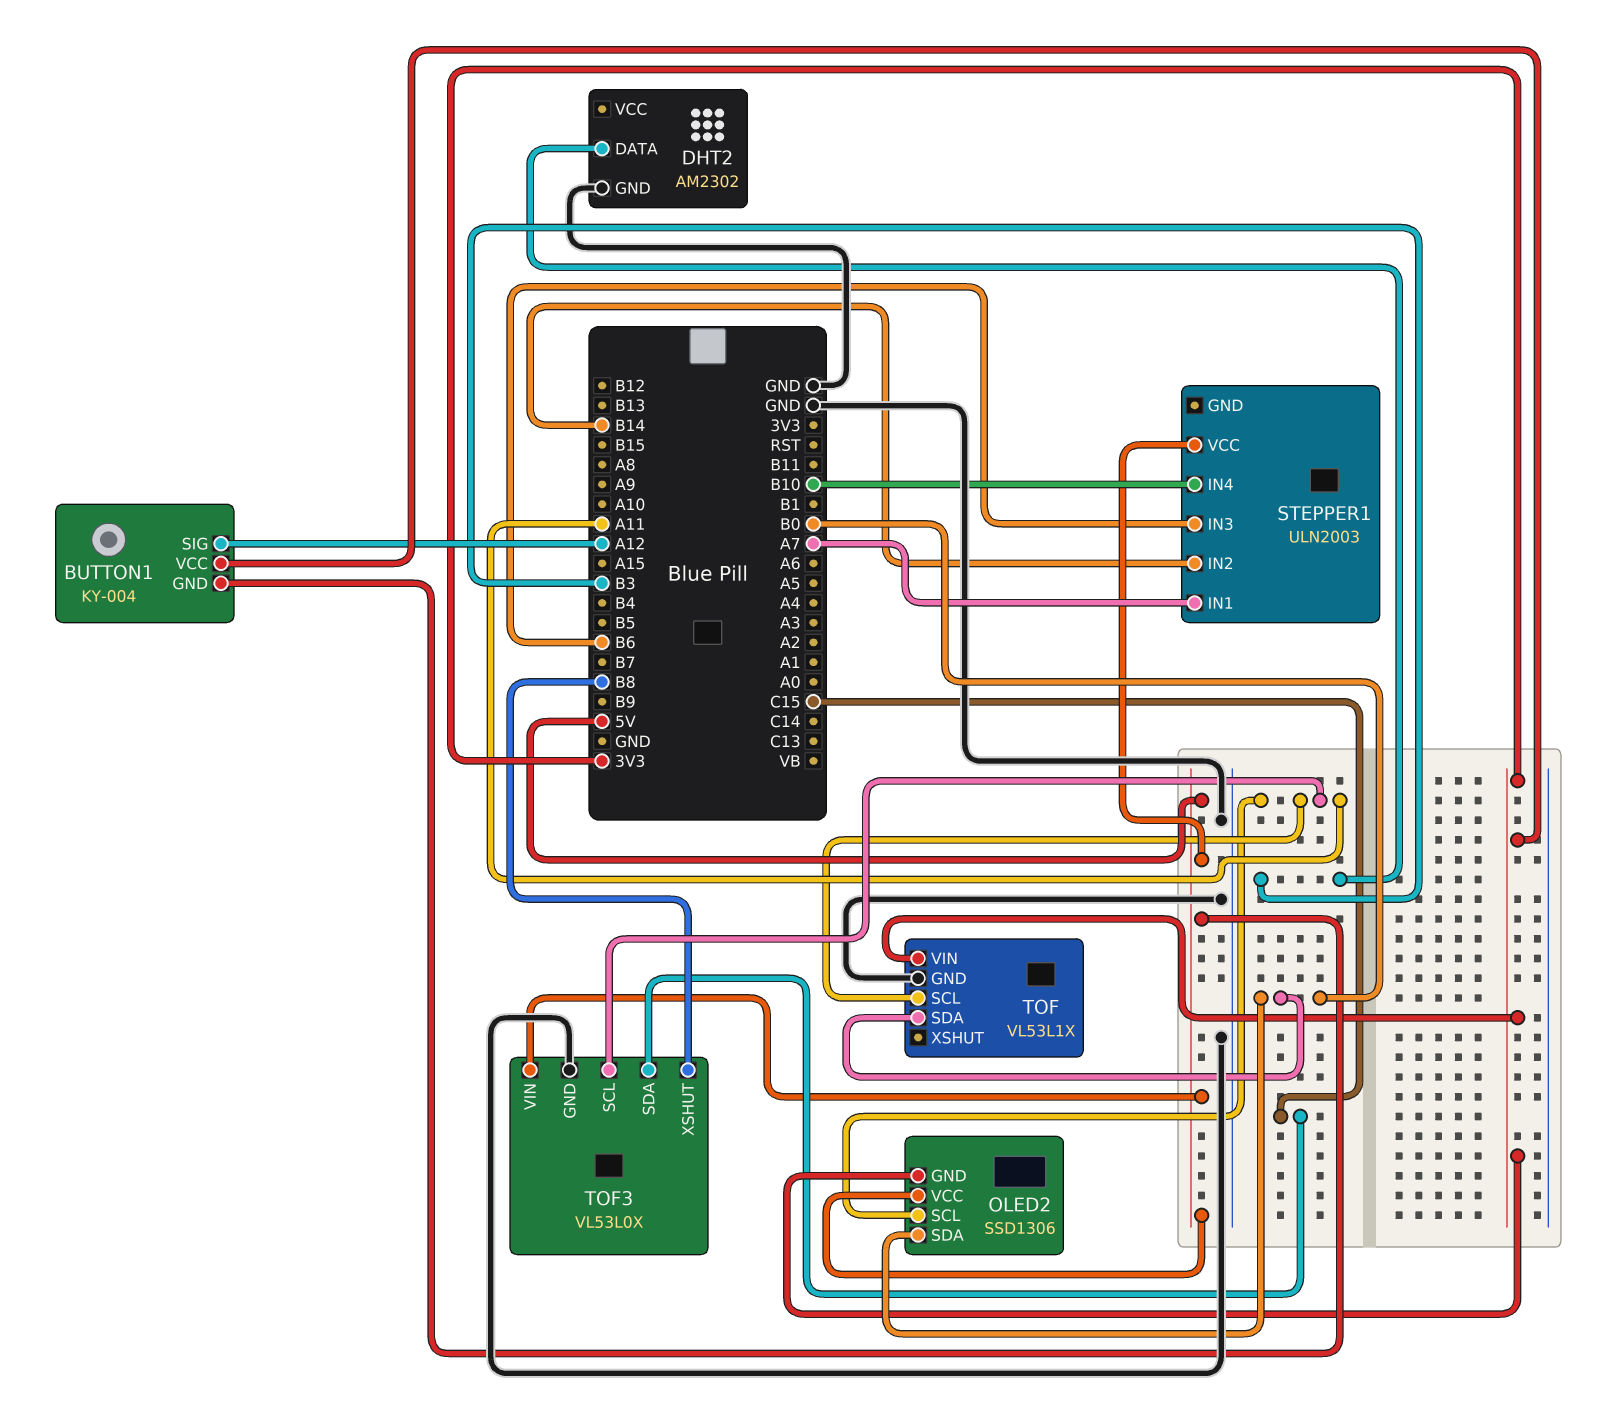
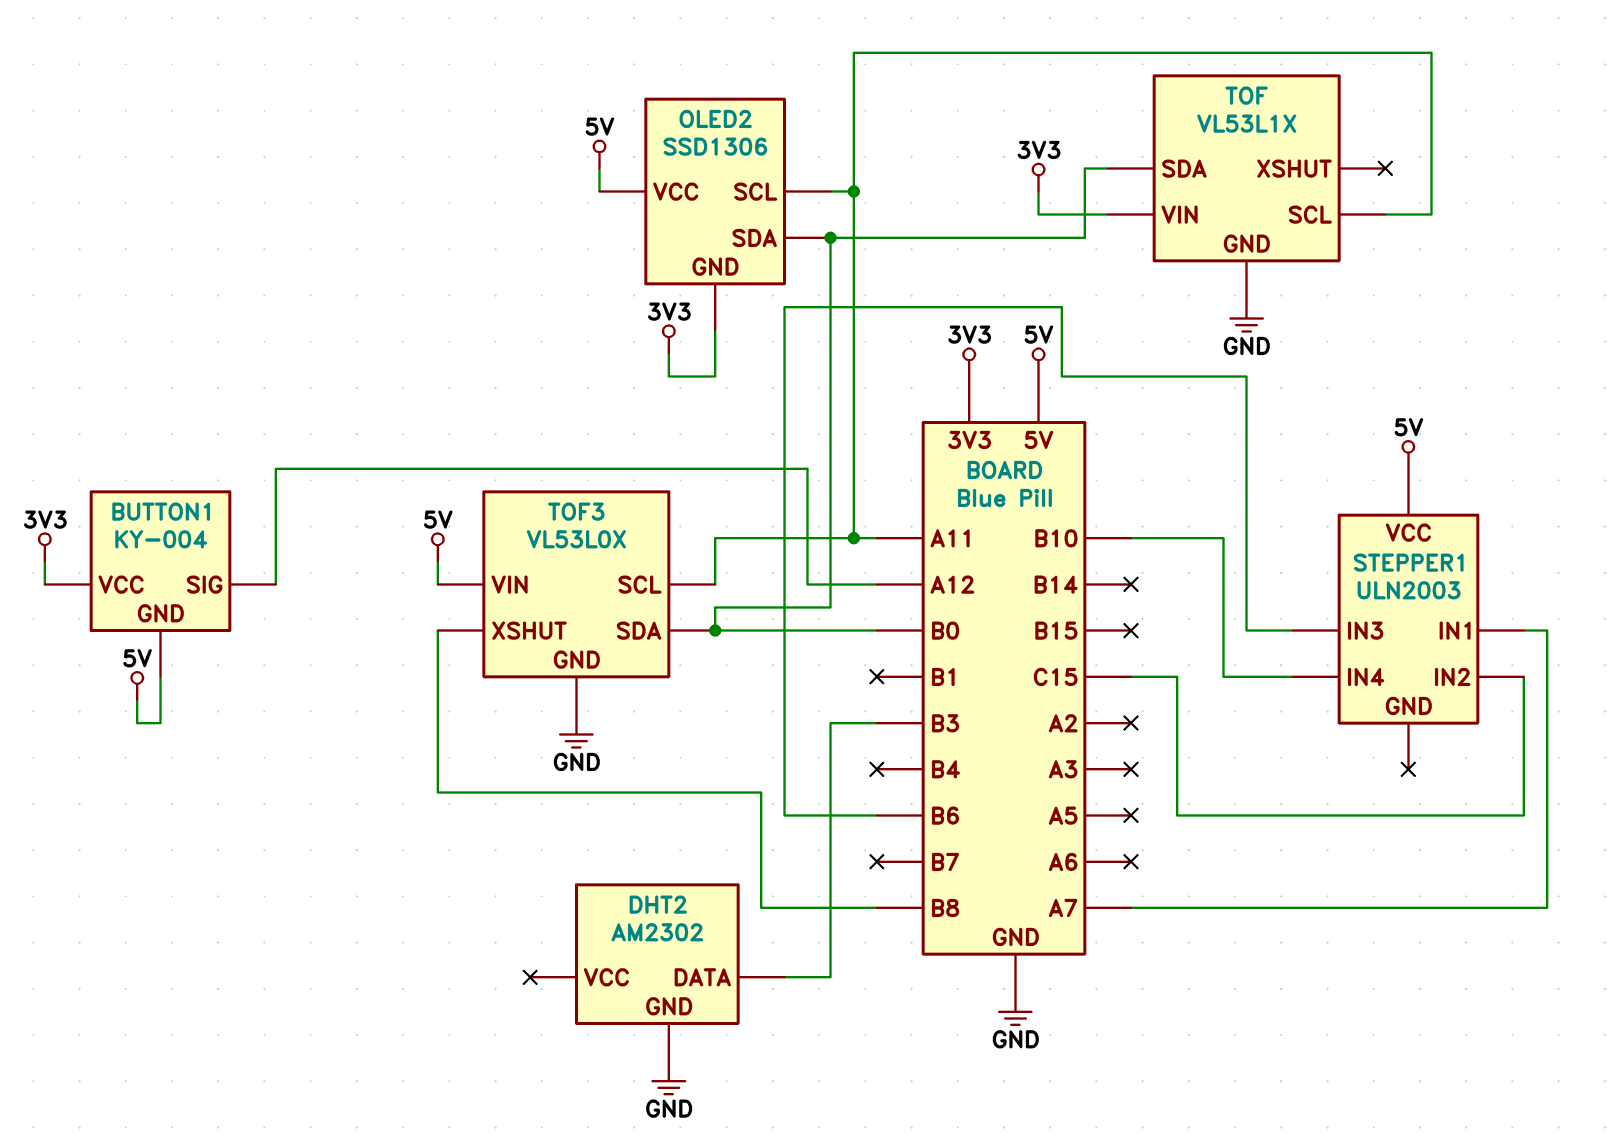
STEPPER1 pin IN2: B14 -> C15
TOF3 pin SDA: C15 -> B0

